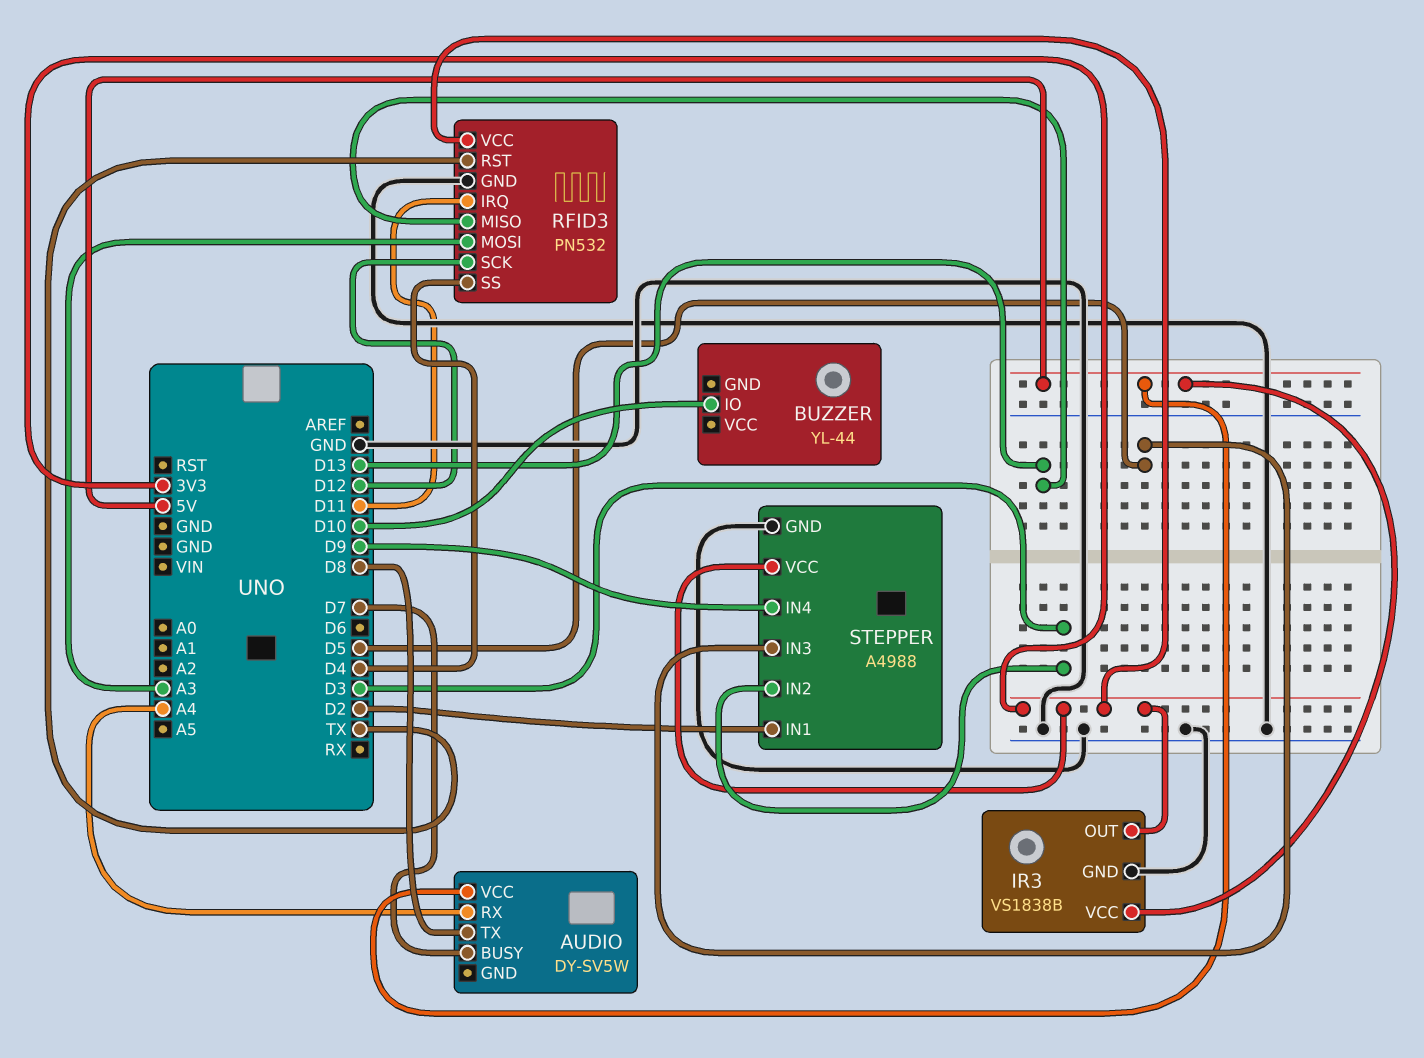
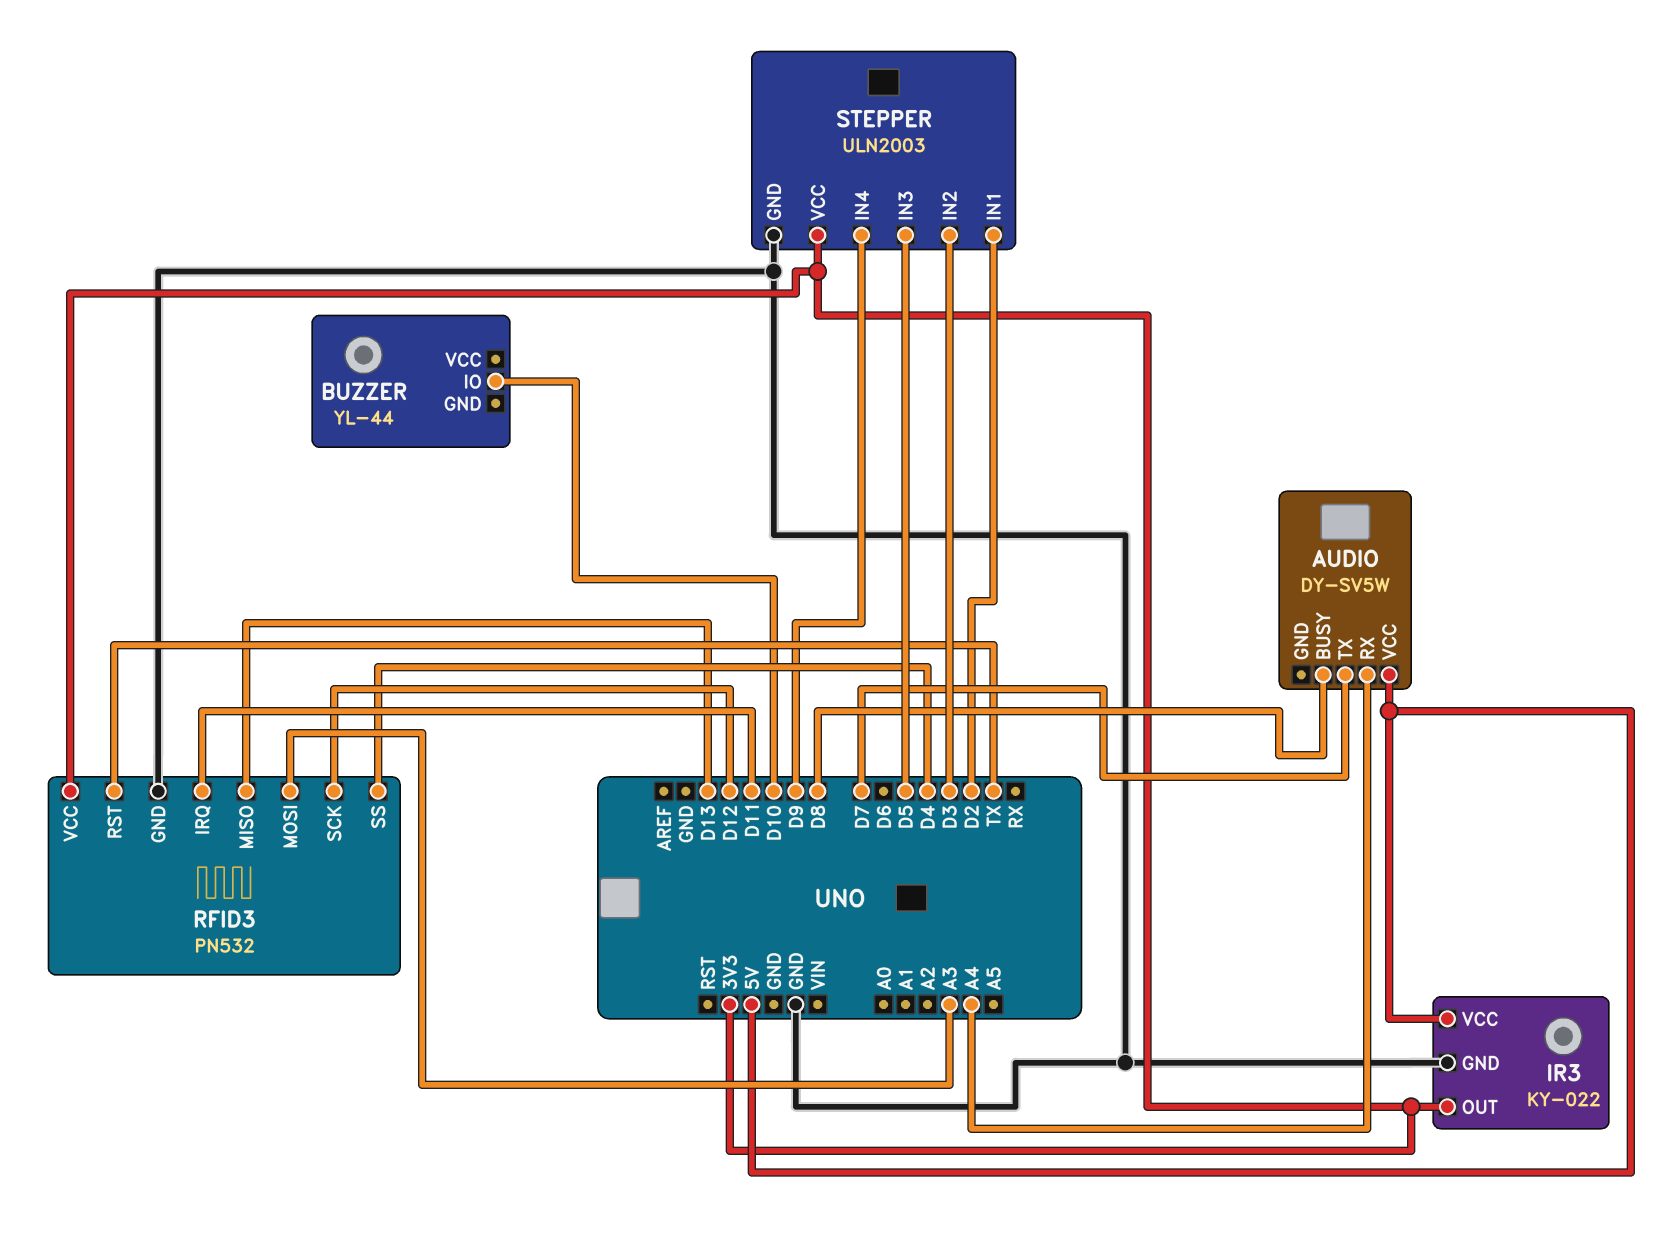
AUDIO pin BUSY: D7 -> D8
AUDIO pin TX: D8 -> D7
IR3: VS1838B -> KY-022
STEPPER: A4988 -> ULN2003

